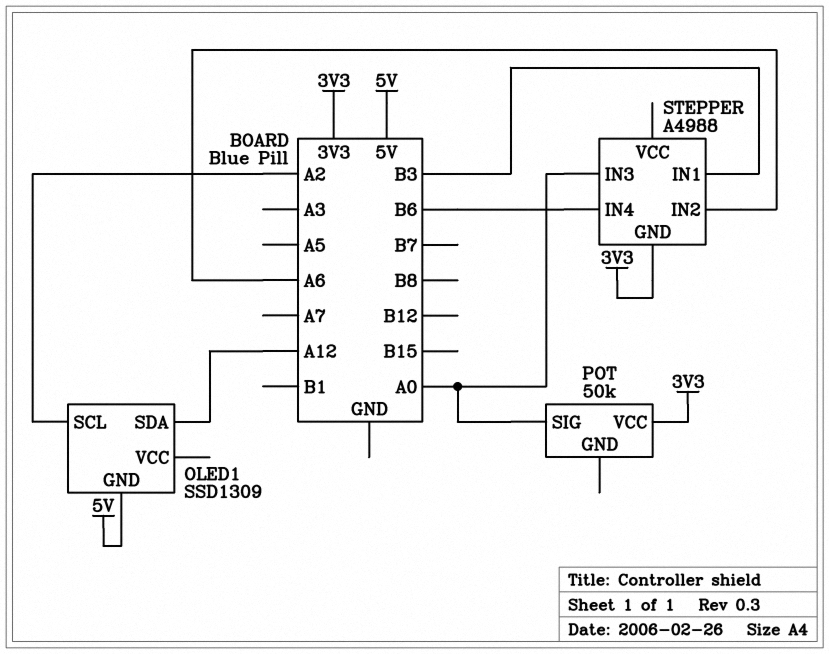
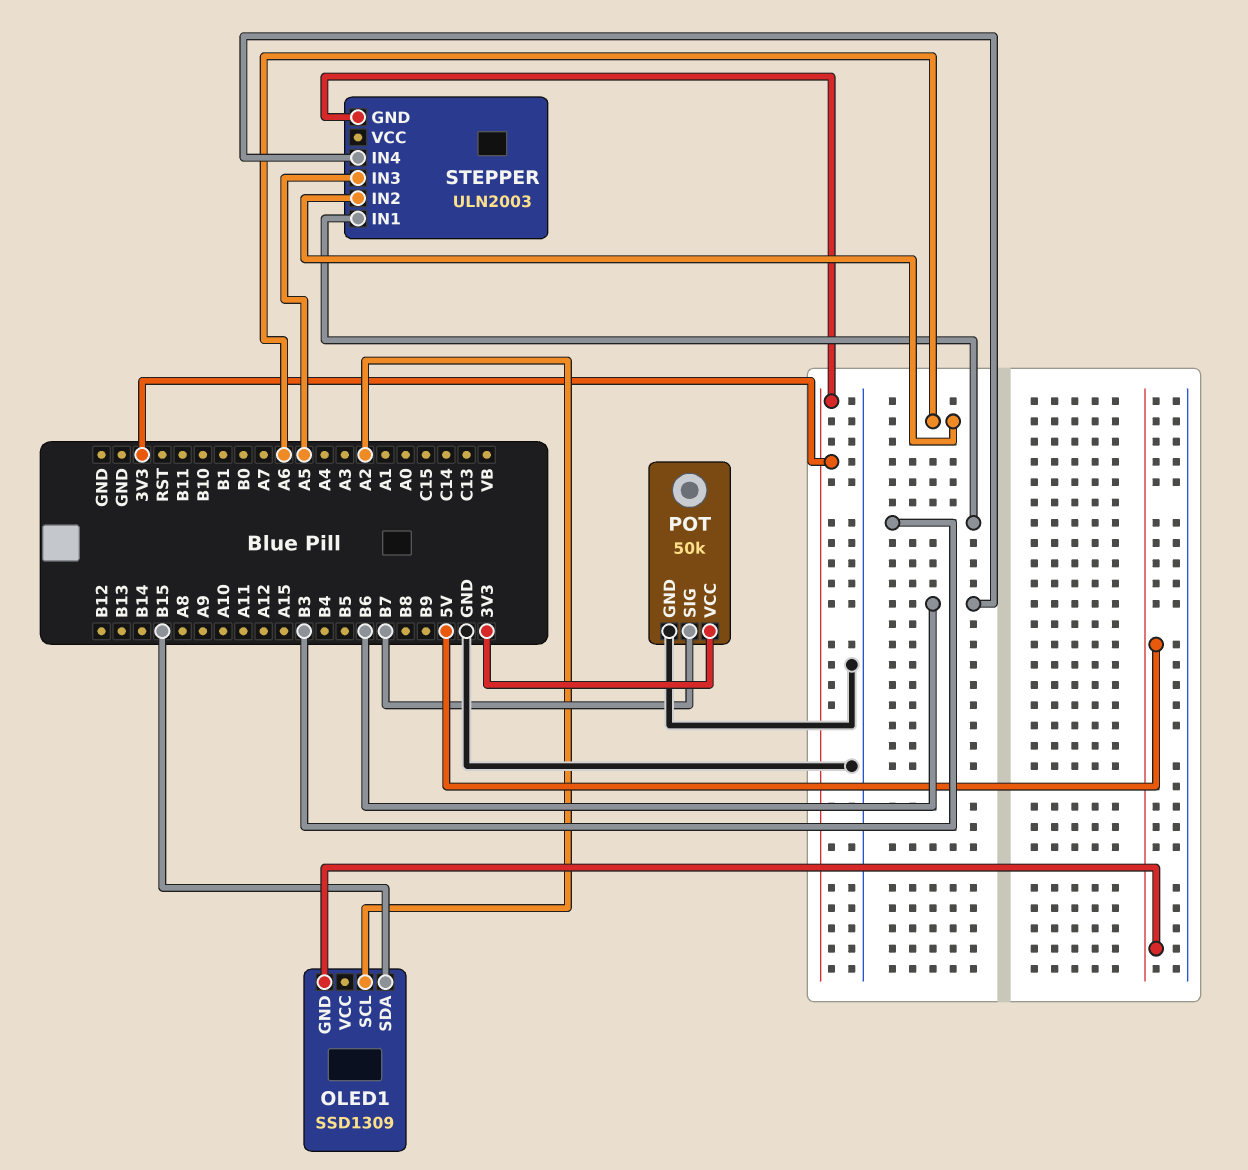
OLED1 pin SDA: A12 -> B15
POT pin GND: none -> GND
POT pin SIG: A0 -> B7
STEPPER: A4988 -> ULN2003
STEPPER pin IN3: A0 -> A5

